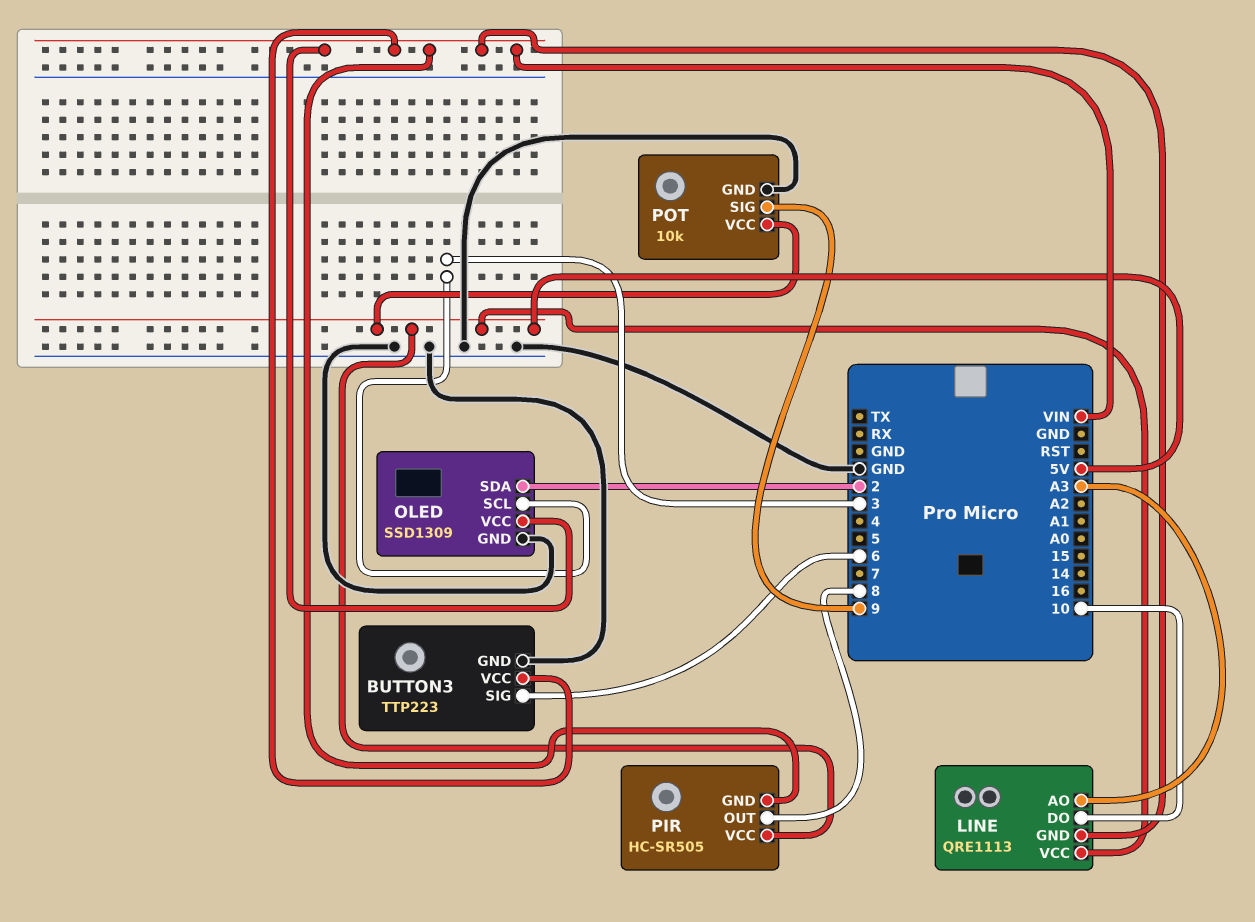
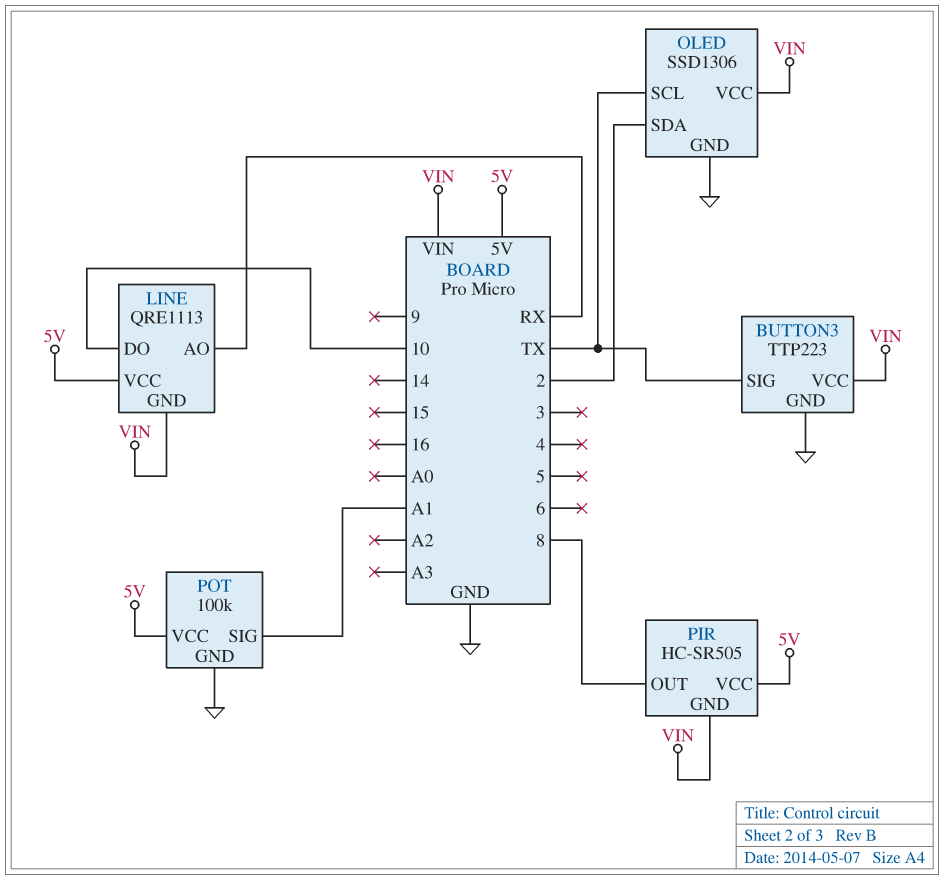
BUTTON3 pin SIG: 6 -> TX
LINE pin AO: A3 -> RX
OLED: SSD1309 -> SSD1306
OLED pin SCL: 3 -> TX
POT: 10k -> 100k
POT pin SIG: 9 -> A1

